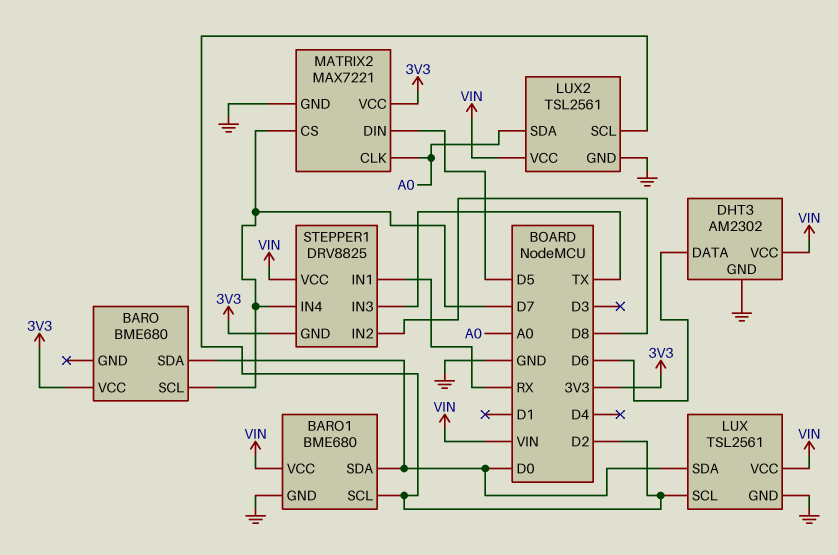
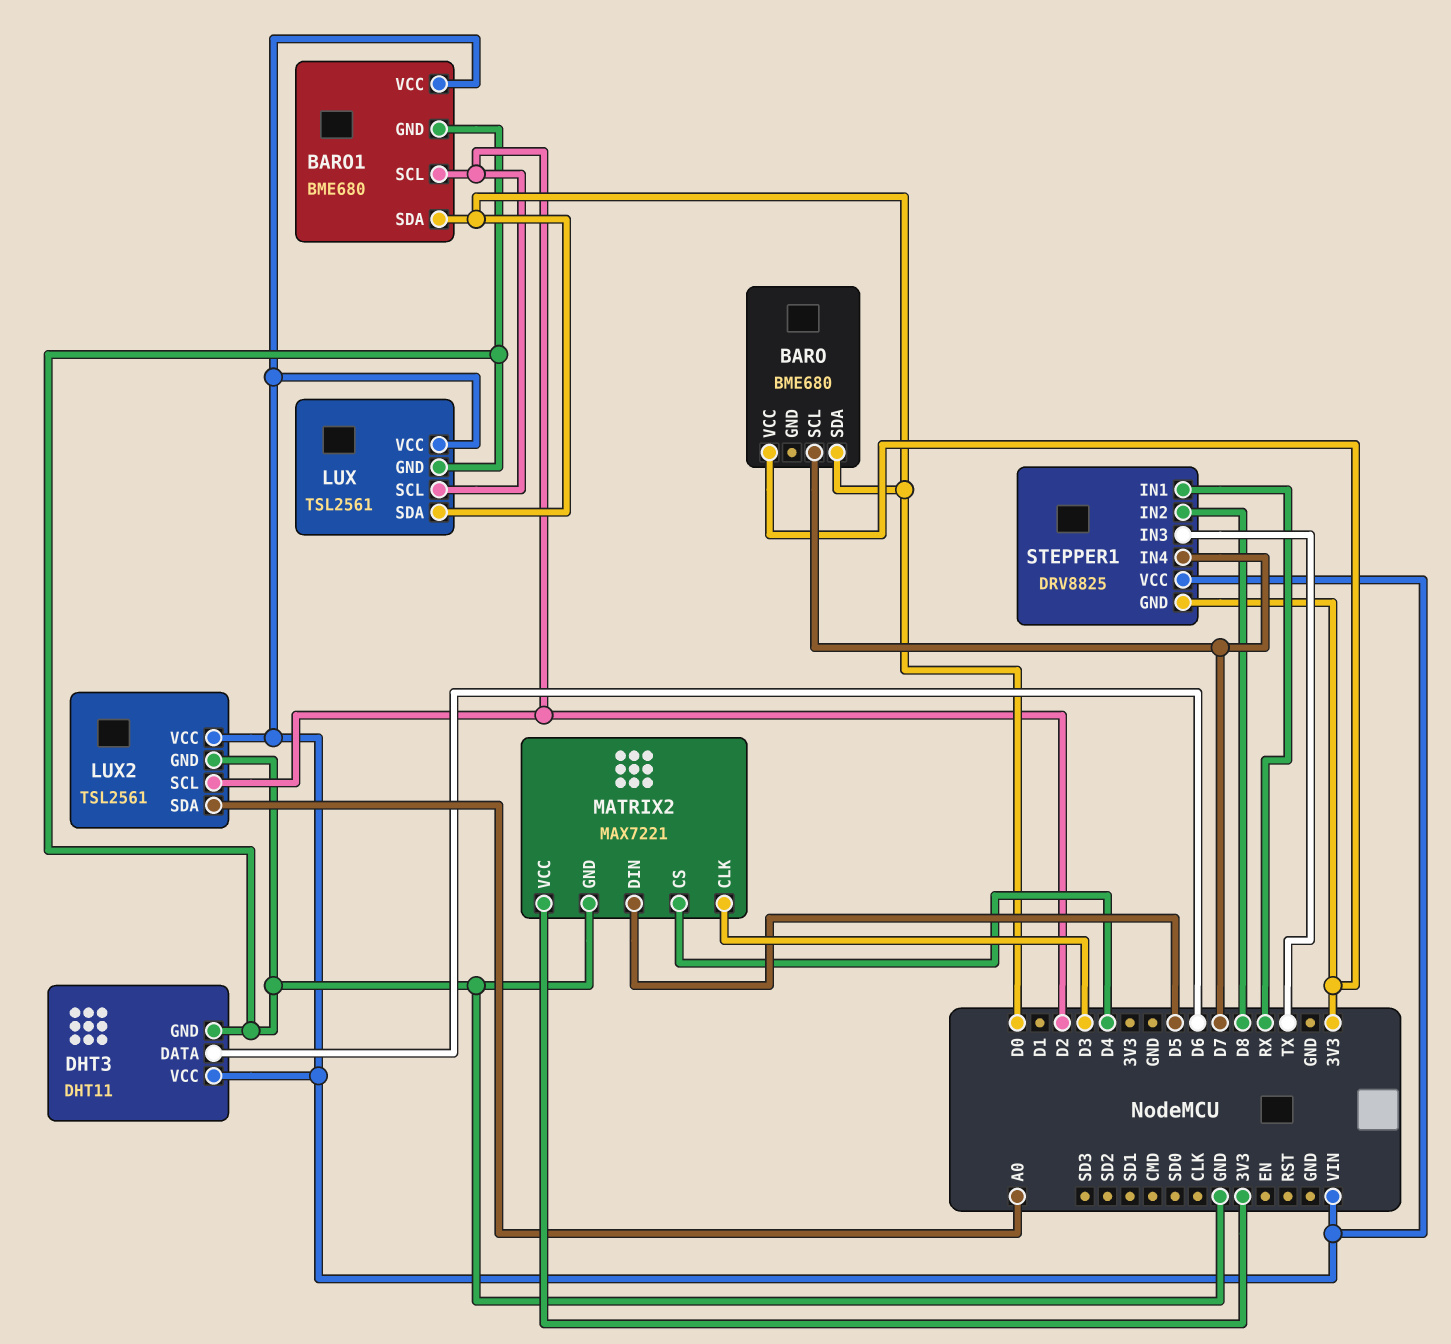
DHT3: AM2302 -> DHT11
MATRIX2 pin CLK: A0 -> D3
MATRIX2 pin CS: D7 -> D4

